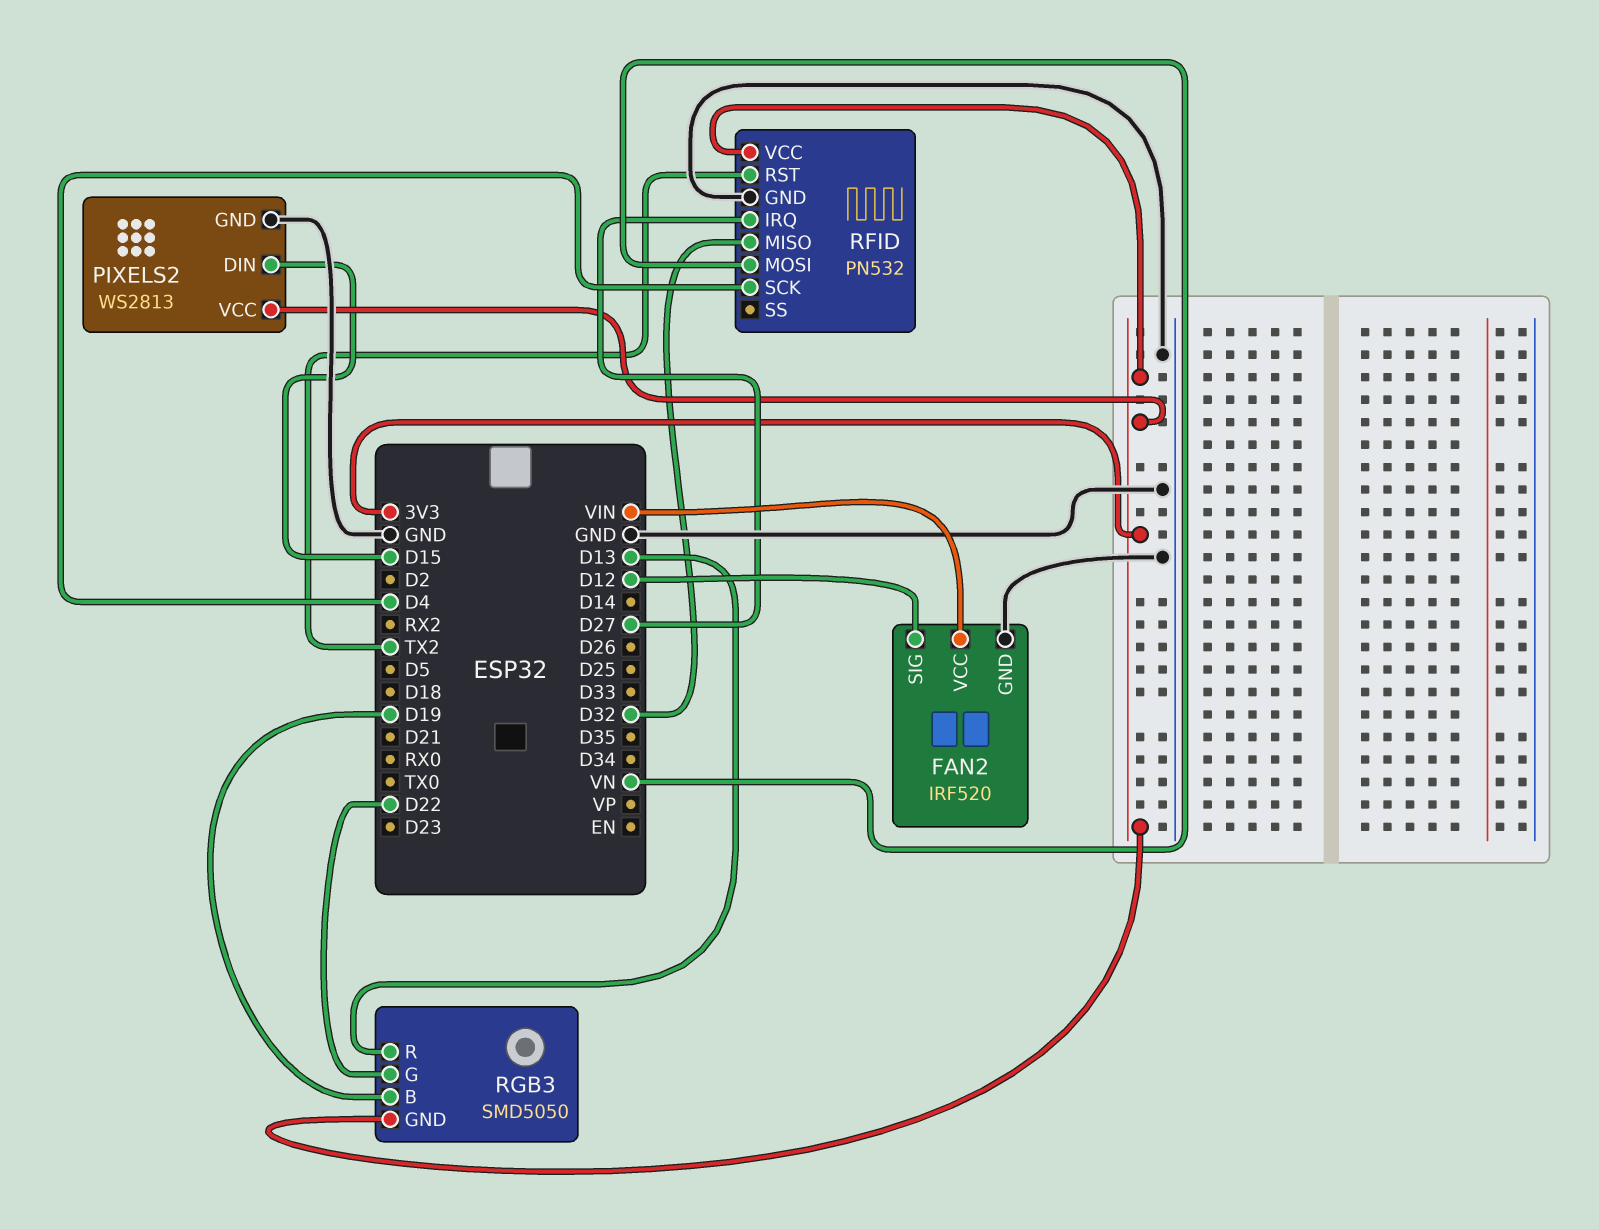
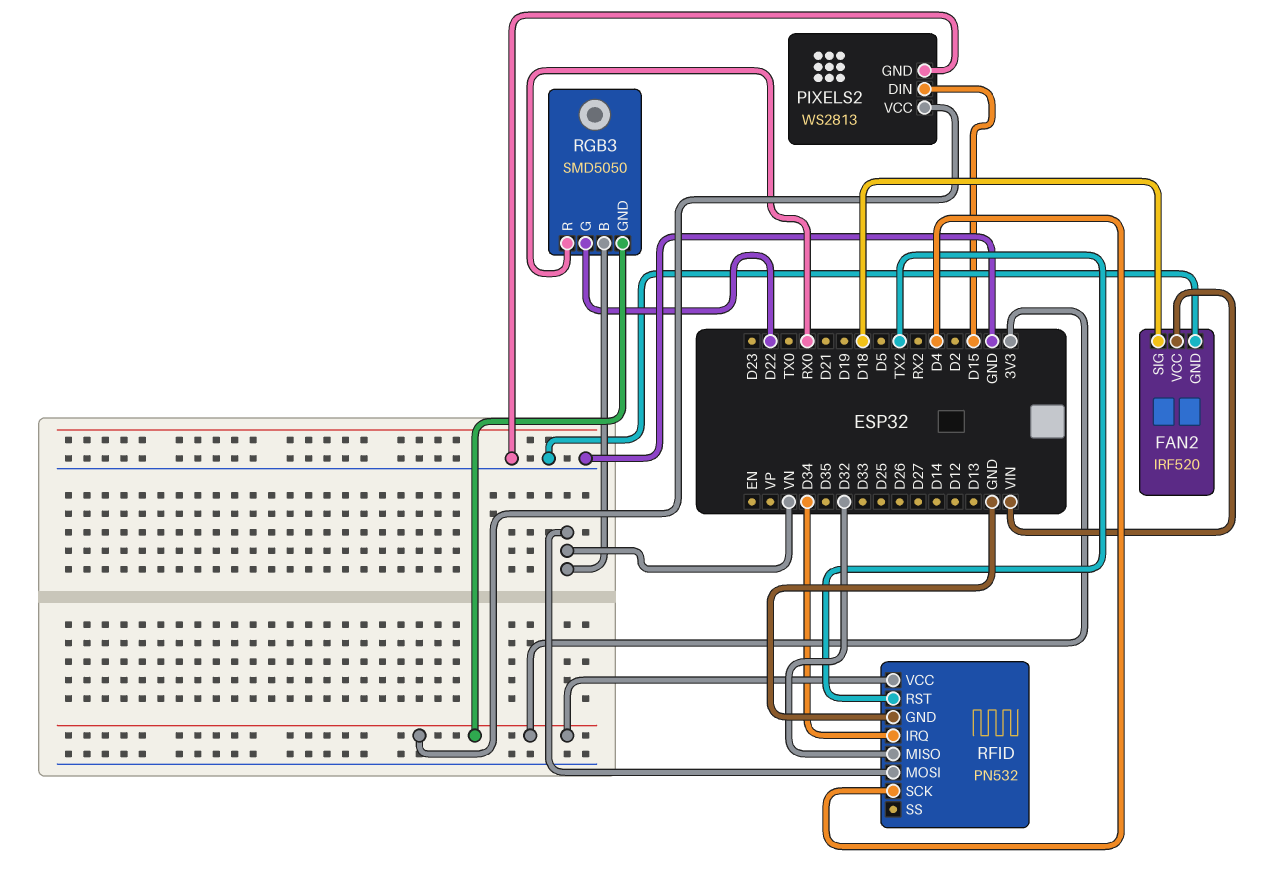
FAN2 pin SIG: D12 -> D18
RFID pin IRQ: D27 -> D34
RGB3 pin B: D19 -> VN
RGB3 pin R: D13 -> RX0

